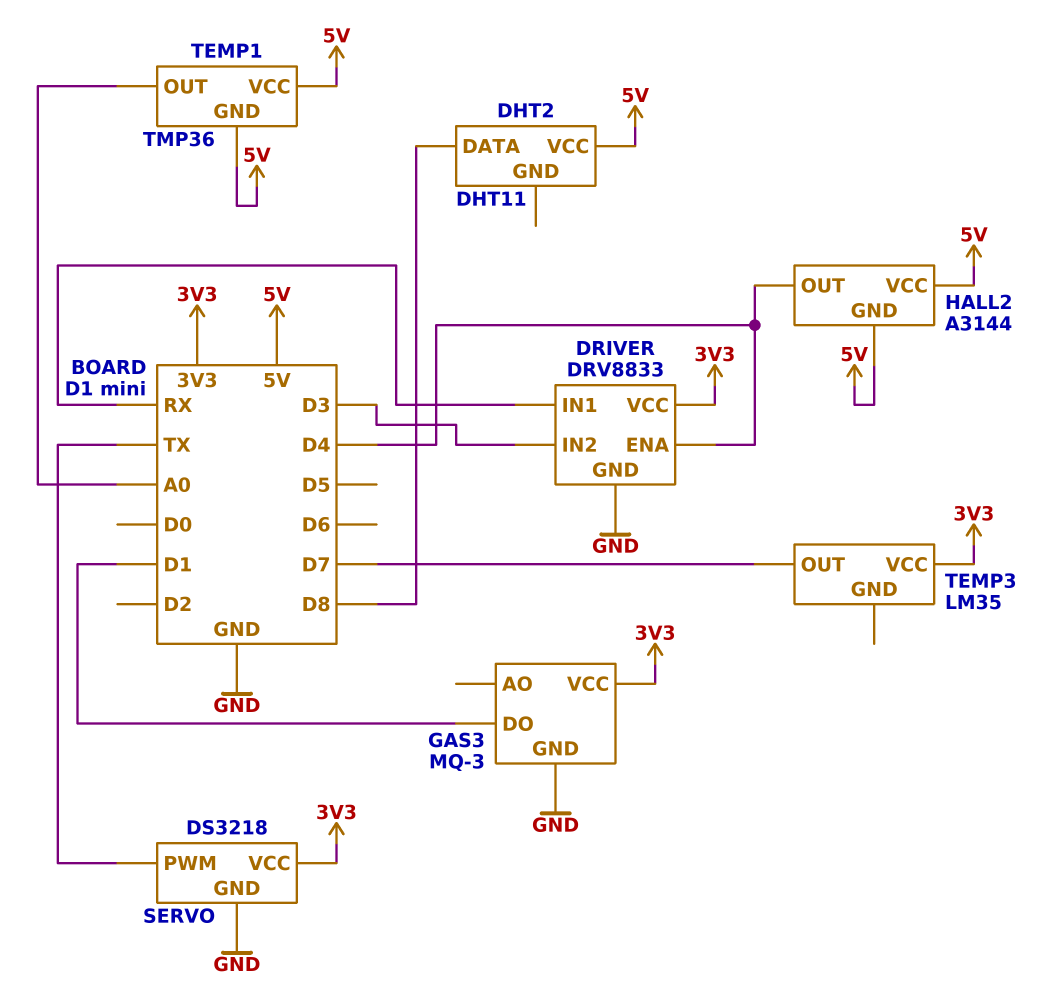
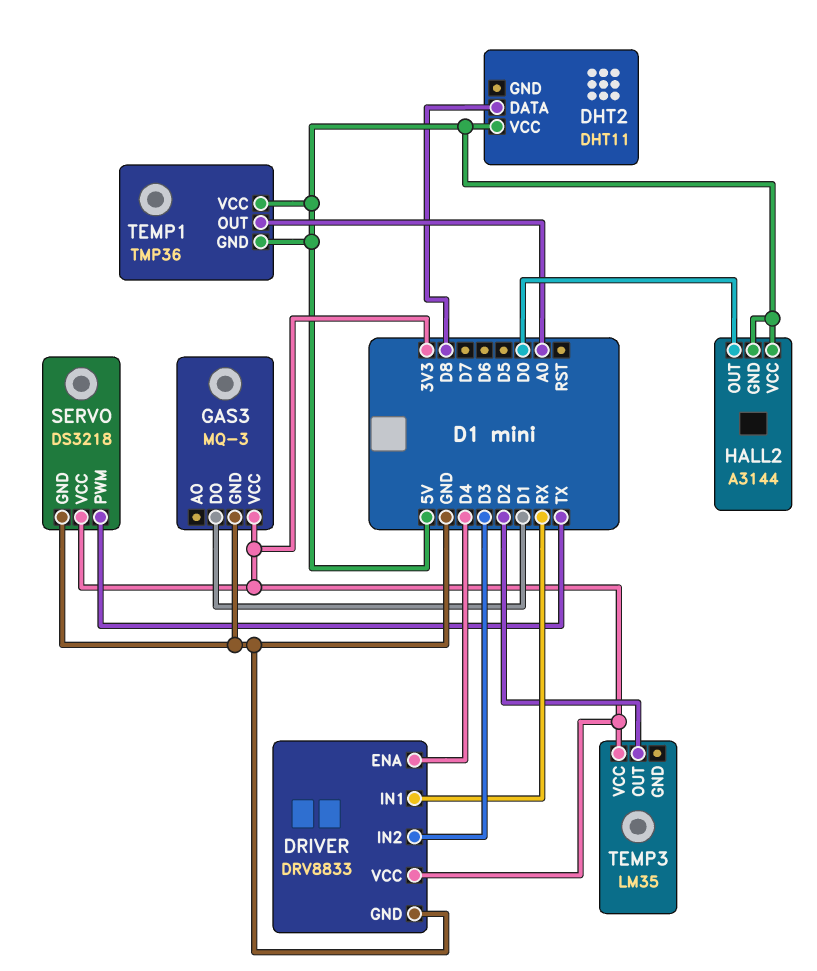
HALL2 pin OUT: D4 -> D0
TEMP3 pin OUT: D7 -> D2

